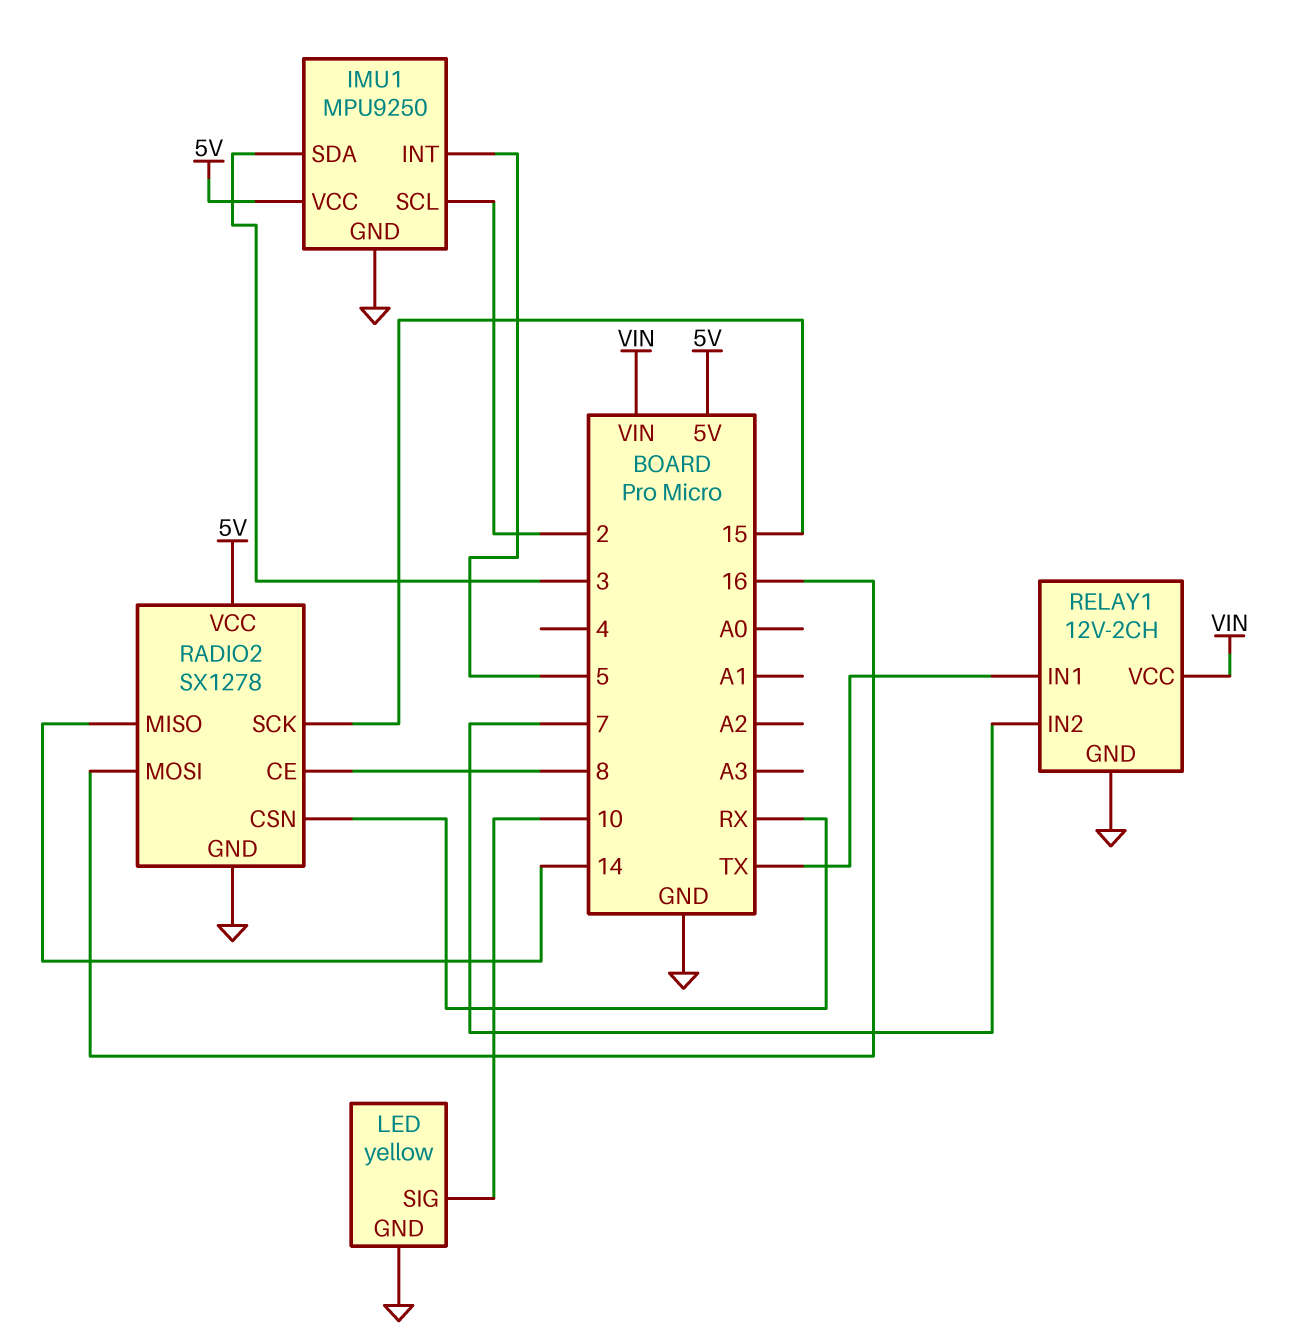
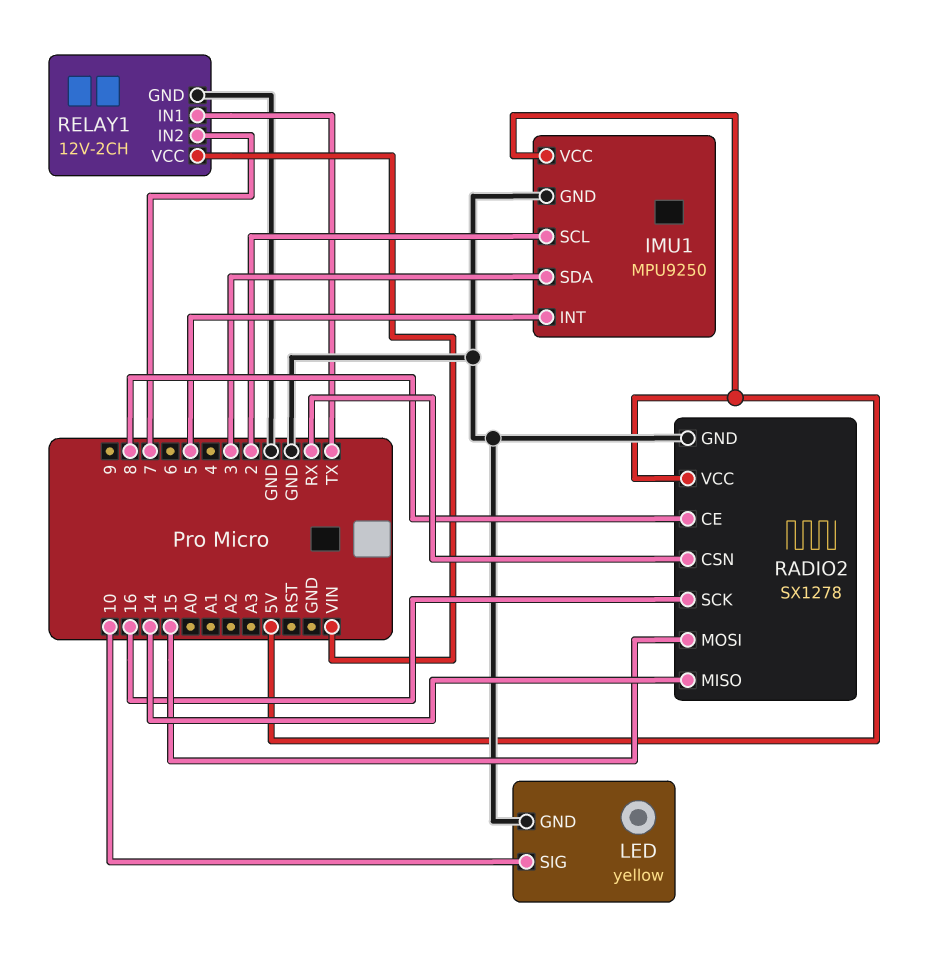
RADIO2 pin MOSI: 16 -> 15
RADIO2 pin SCK: 15 -> 16

